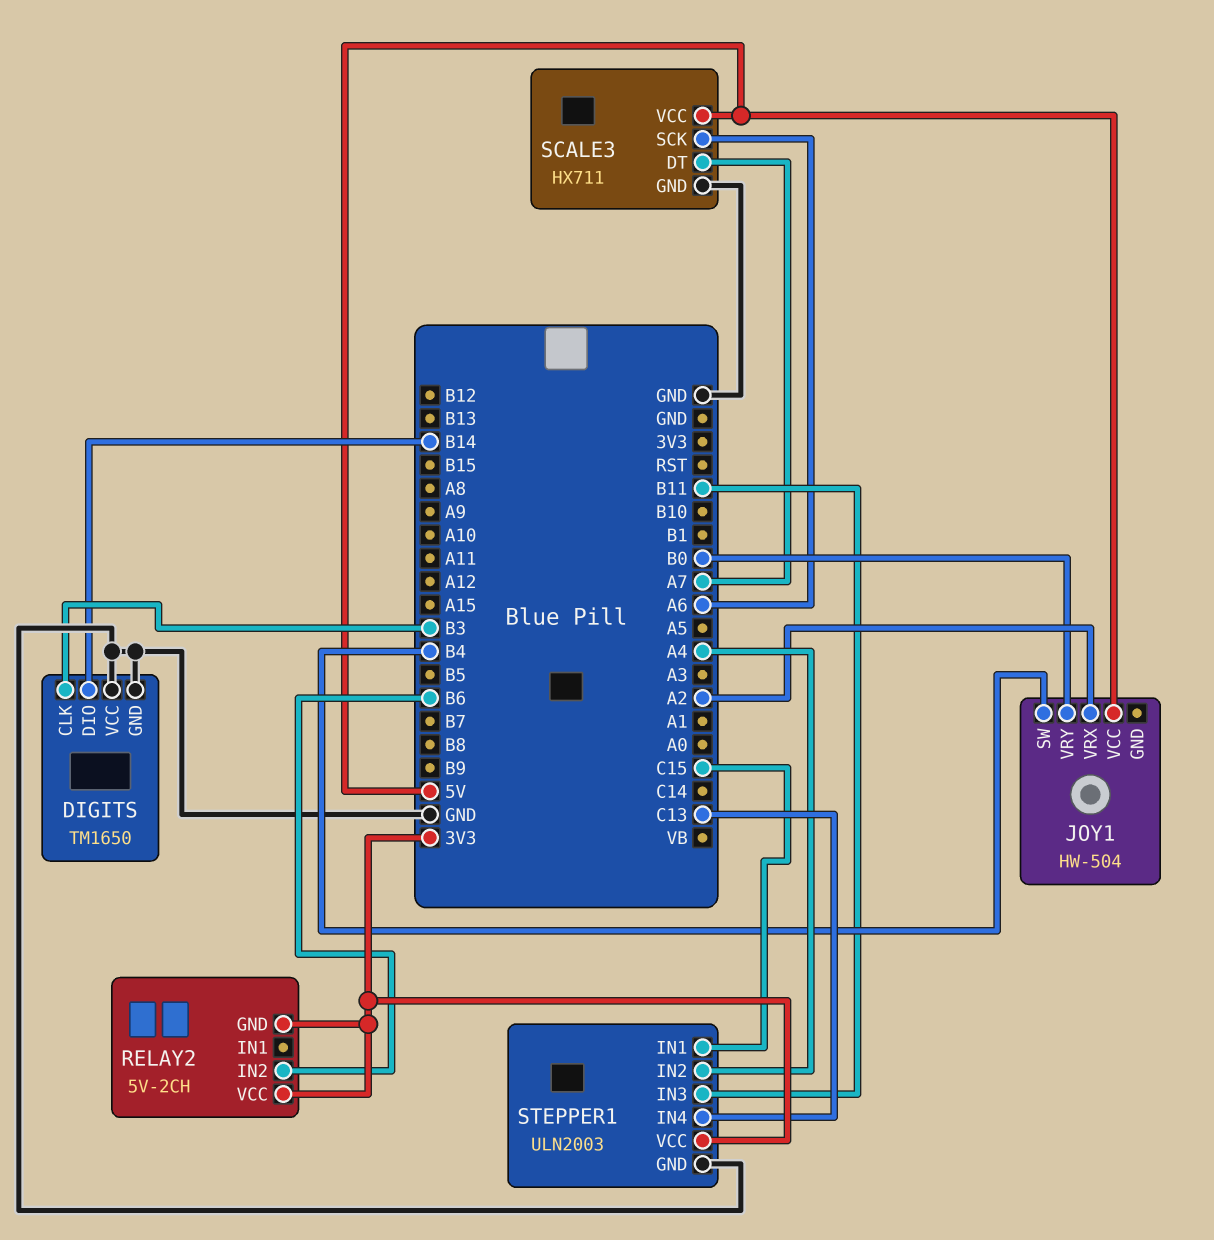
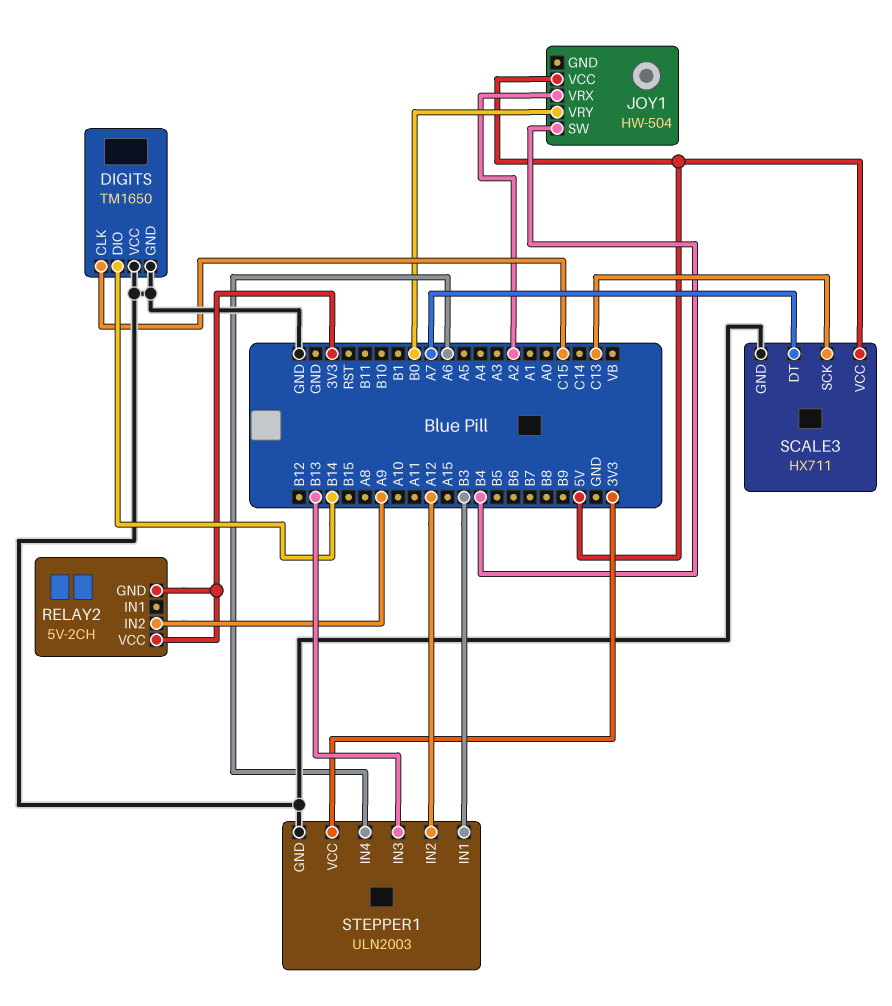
DIGITS pin CLK: B3 -> C15
RELAY2 pin IN2: B6 -> A9
SCALE3 pin SCK: A6 -> C13
STEPPER1 pin IN1: C15 -> B3
STEPPER1 pin IN2: A4 -> A12
STEPPER1 pin IN3: B11 -> B13
STEPPER1 pin IN4: C13 -> A6

